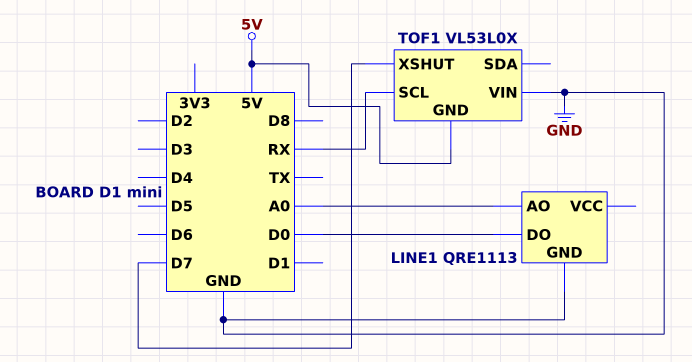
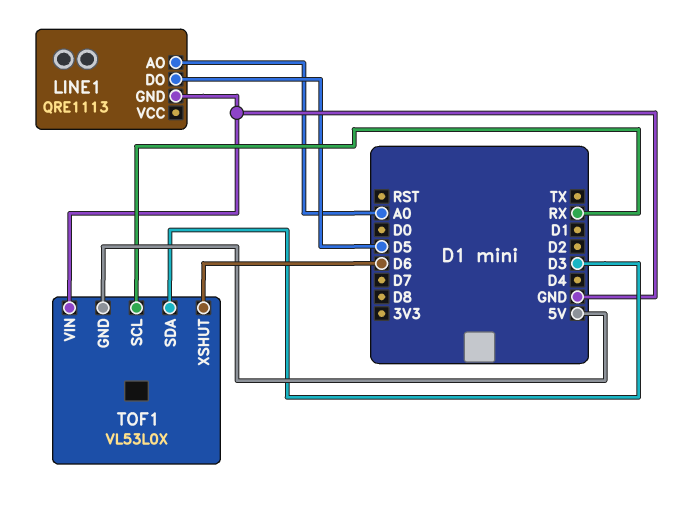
LINE1 pin DO: D0 -> D5
TOF1 pin SDA: none -> D3
TOF1 pin XSHUT: D7 -> D6

